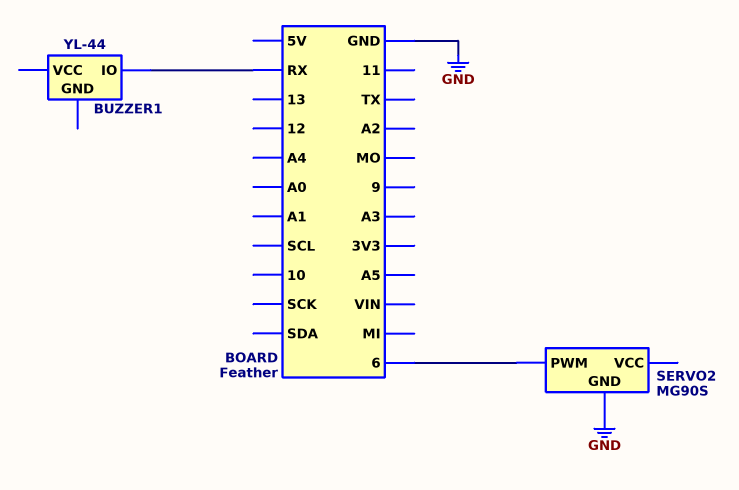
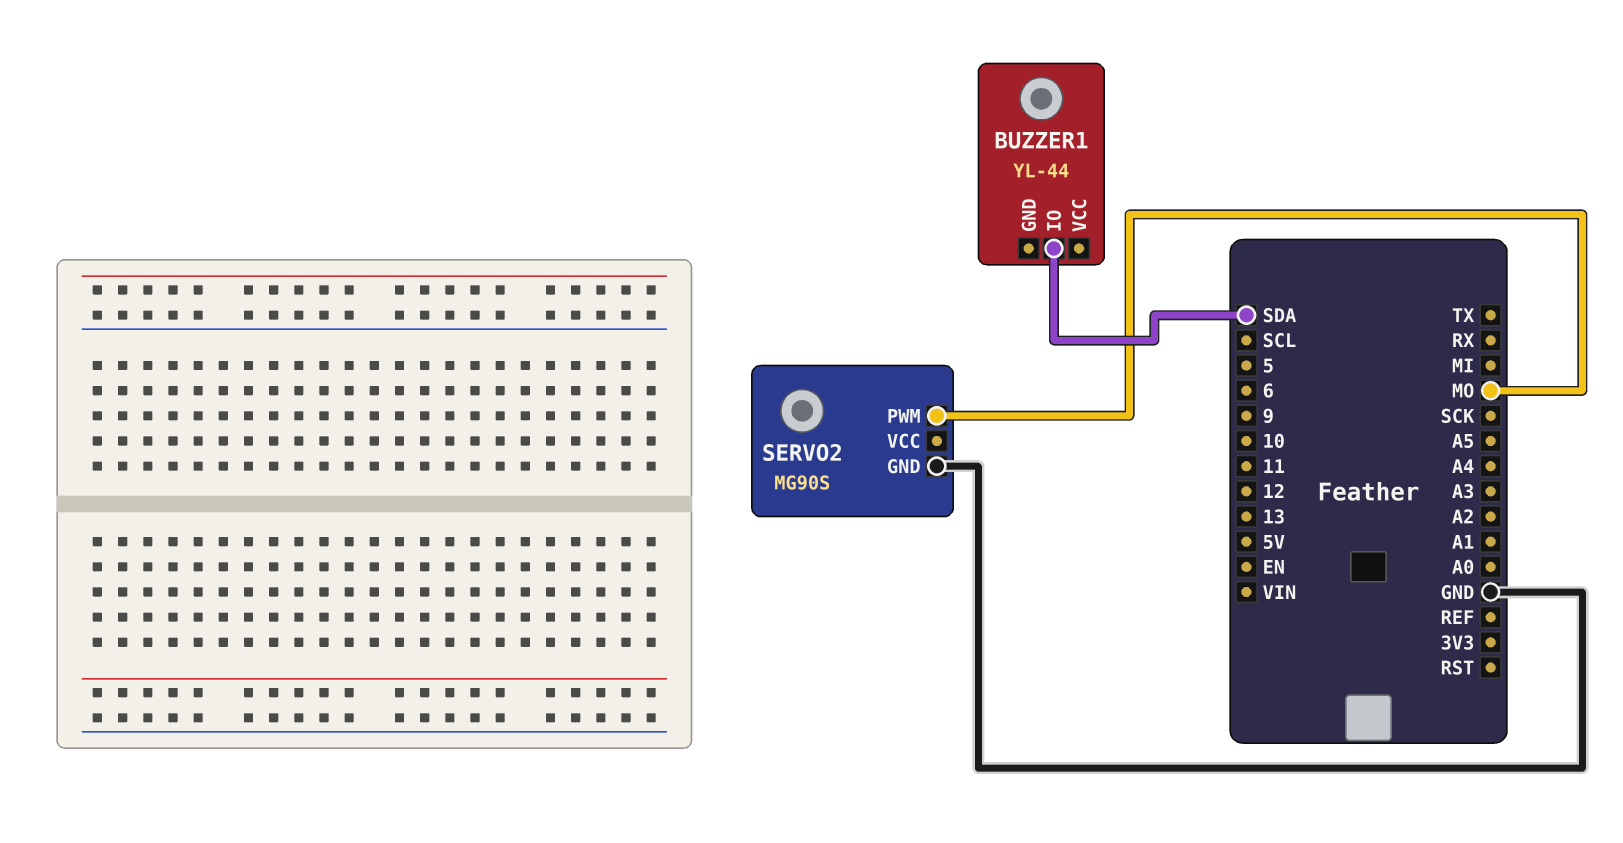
BUZZER1 pin IO: RX -> SDA
SERVO2 pin PWM: 6 -> MO

